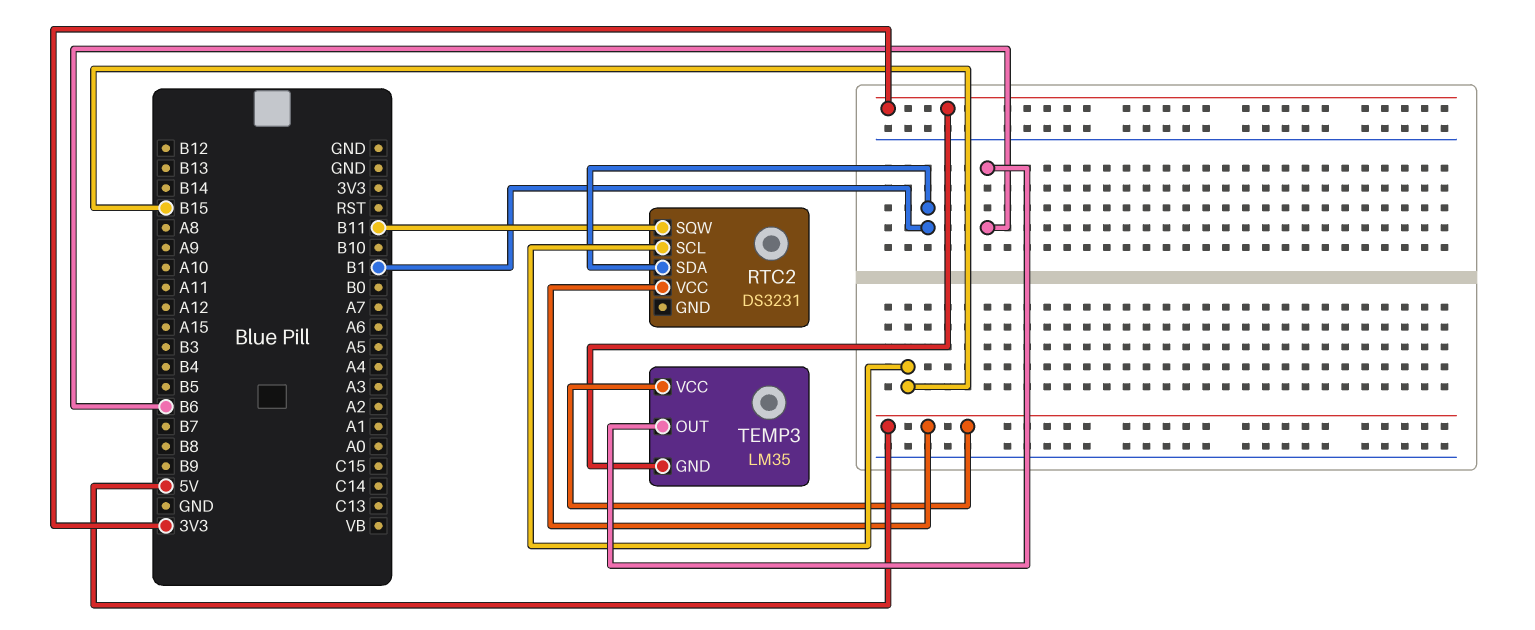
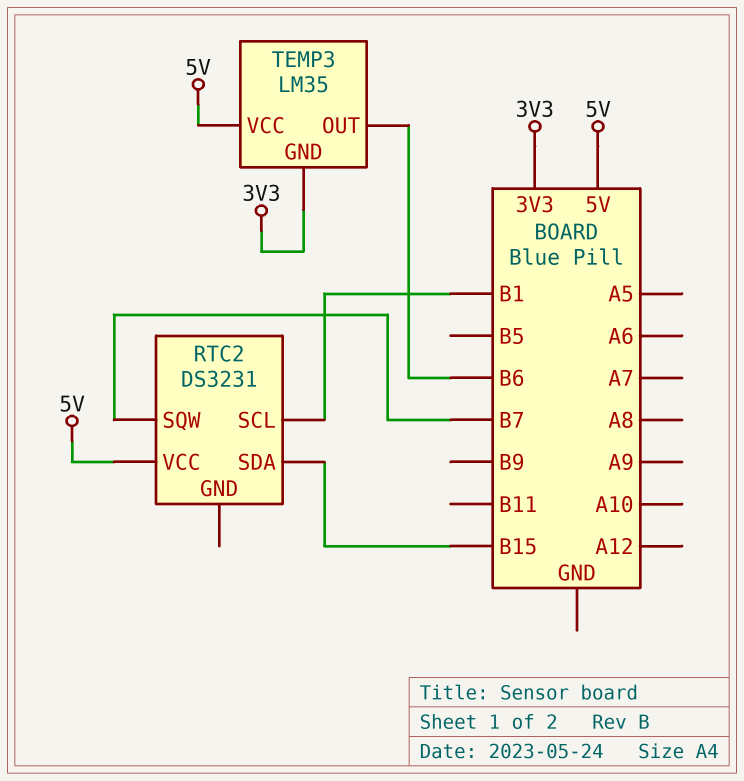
RTC2 pin SCL: B15 -> B1
RTC2 pin SDA: B1 -> B15
RTC2 pin SQW: B11 -> B7

